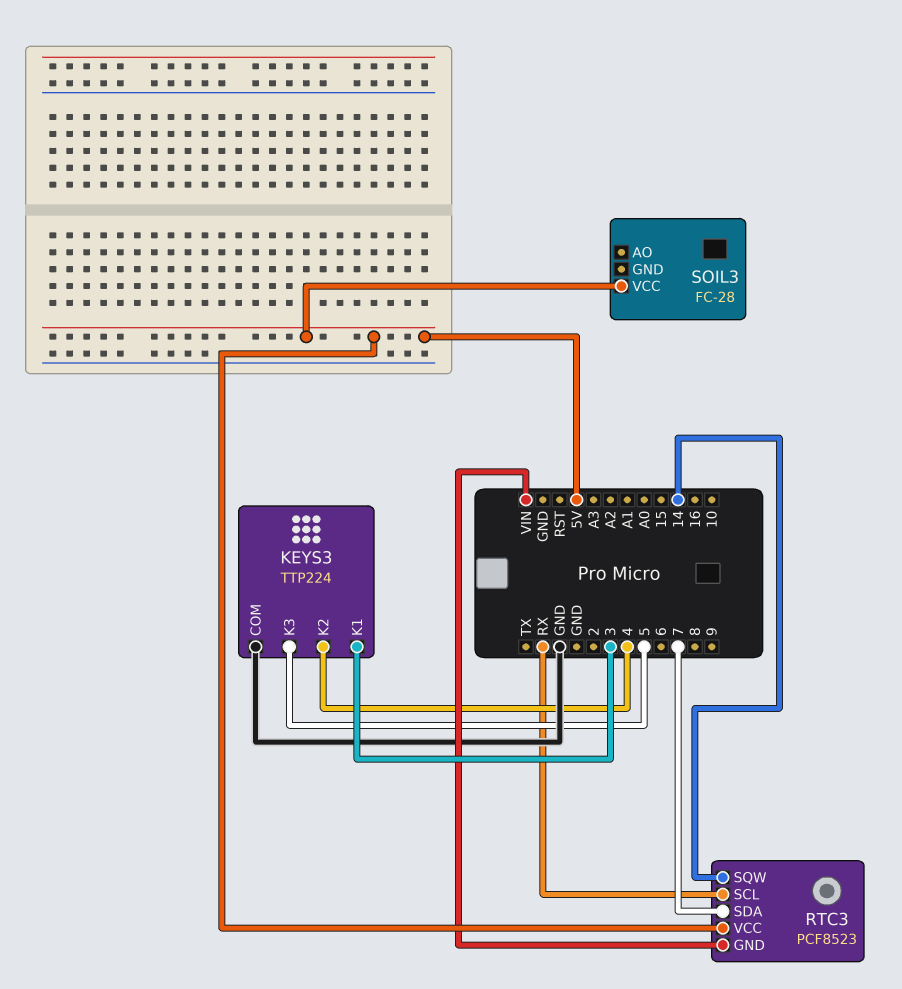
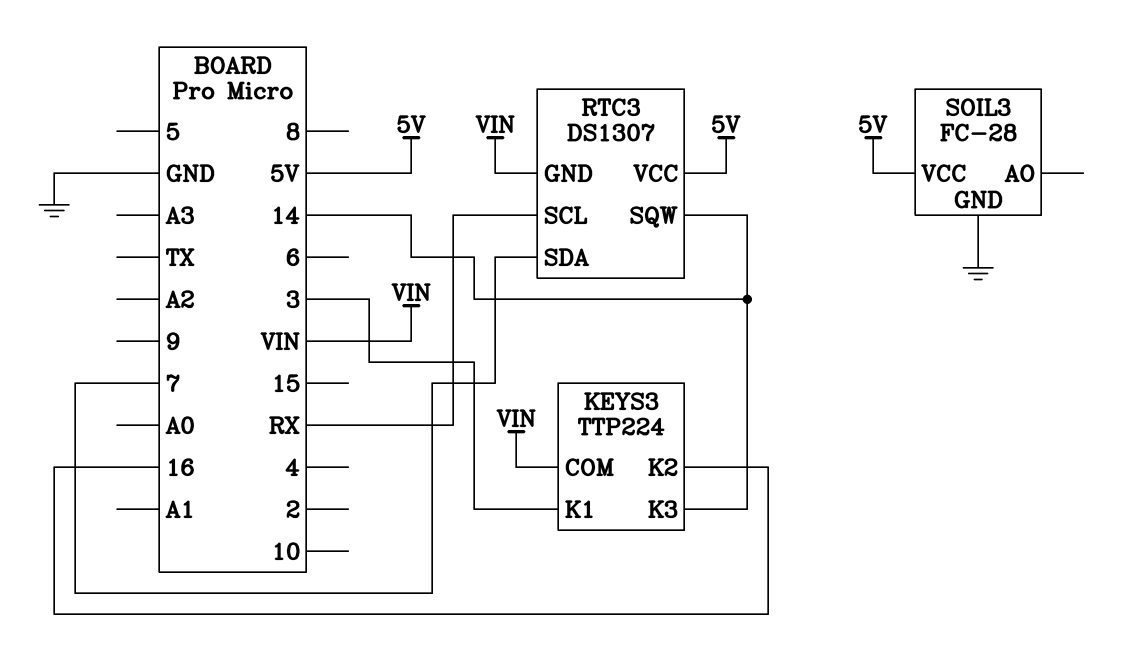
KEYS3 pin COM: GND -> VIN
KEYS3 pin K2: 4 -> 16
KEYS3 pin K3: 5 -> 14
RTC3: PCF8523 -> DS1307
SOIL3 pin GND: none -> GND

